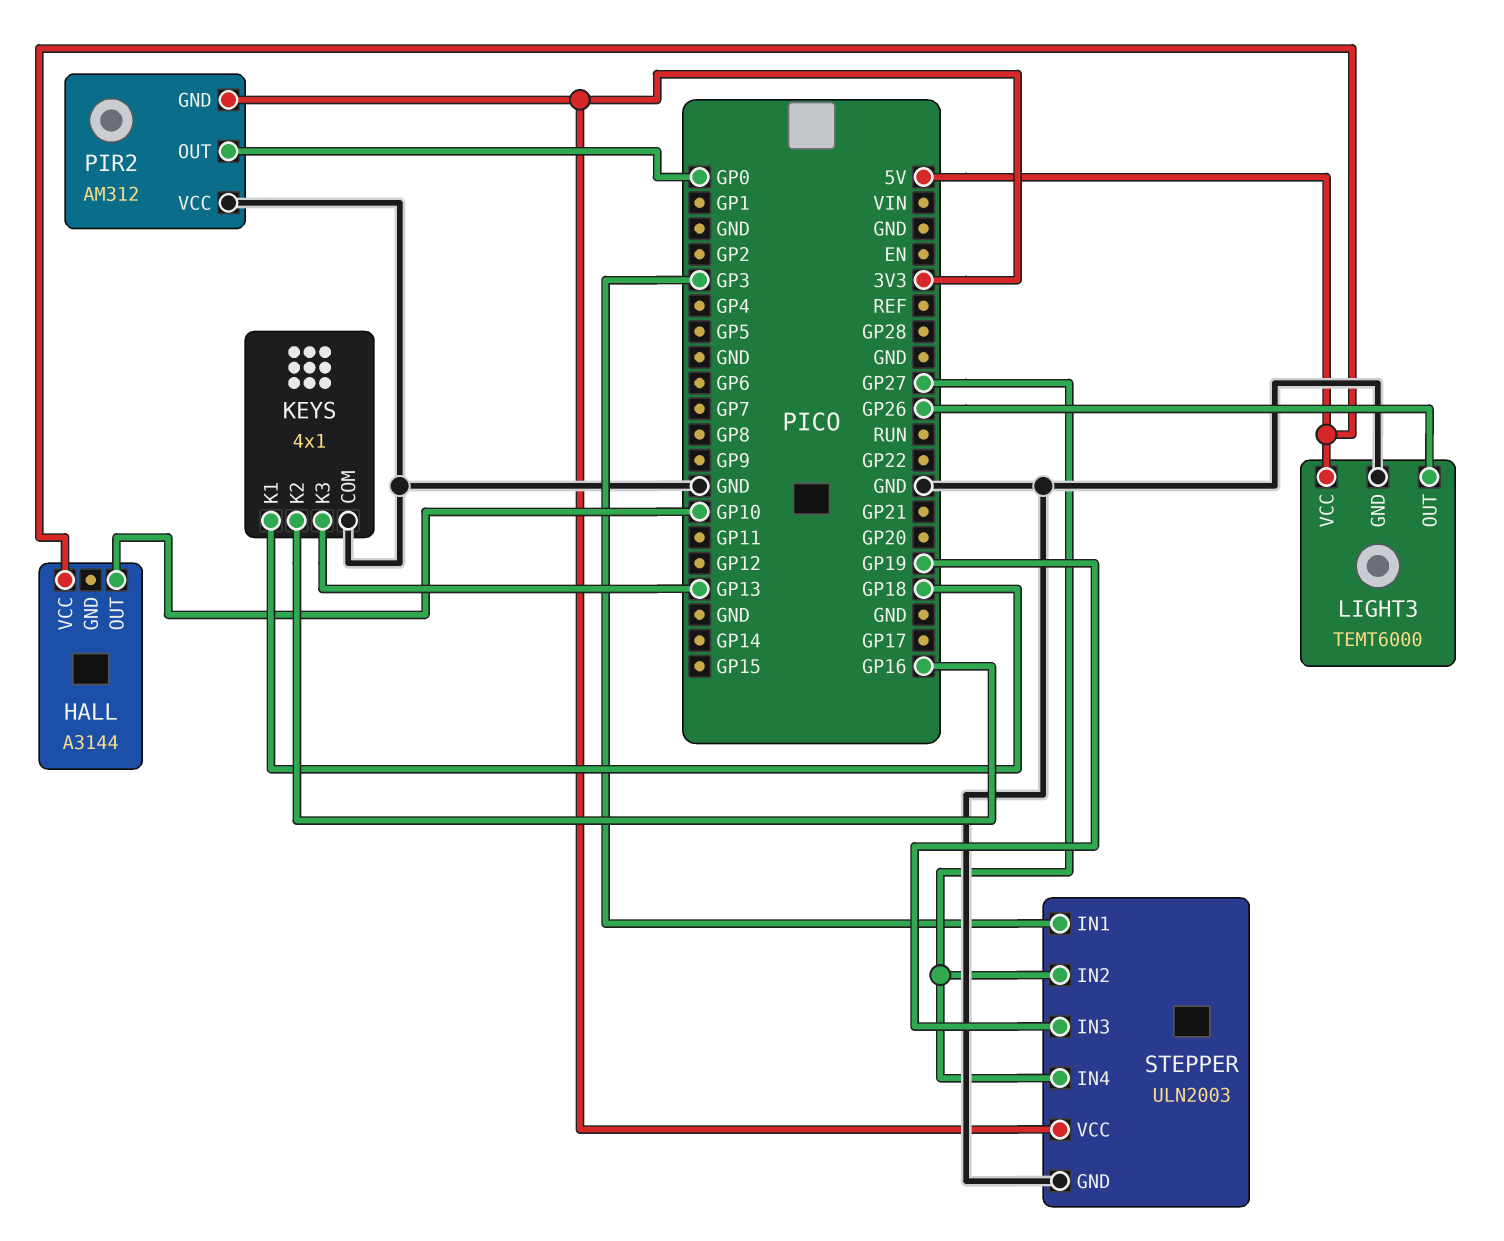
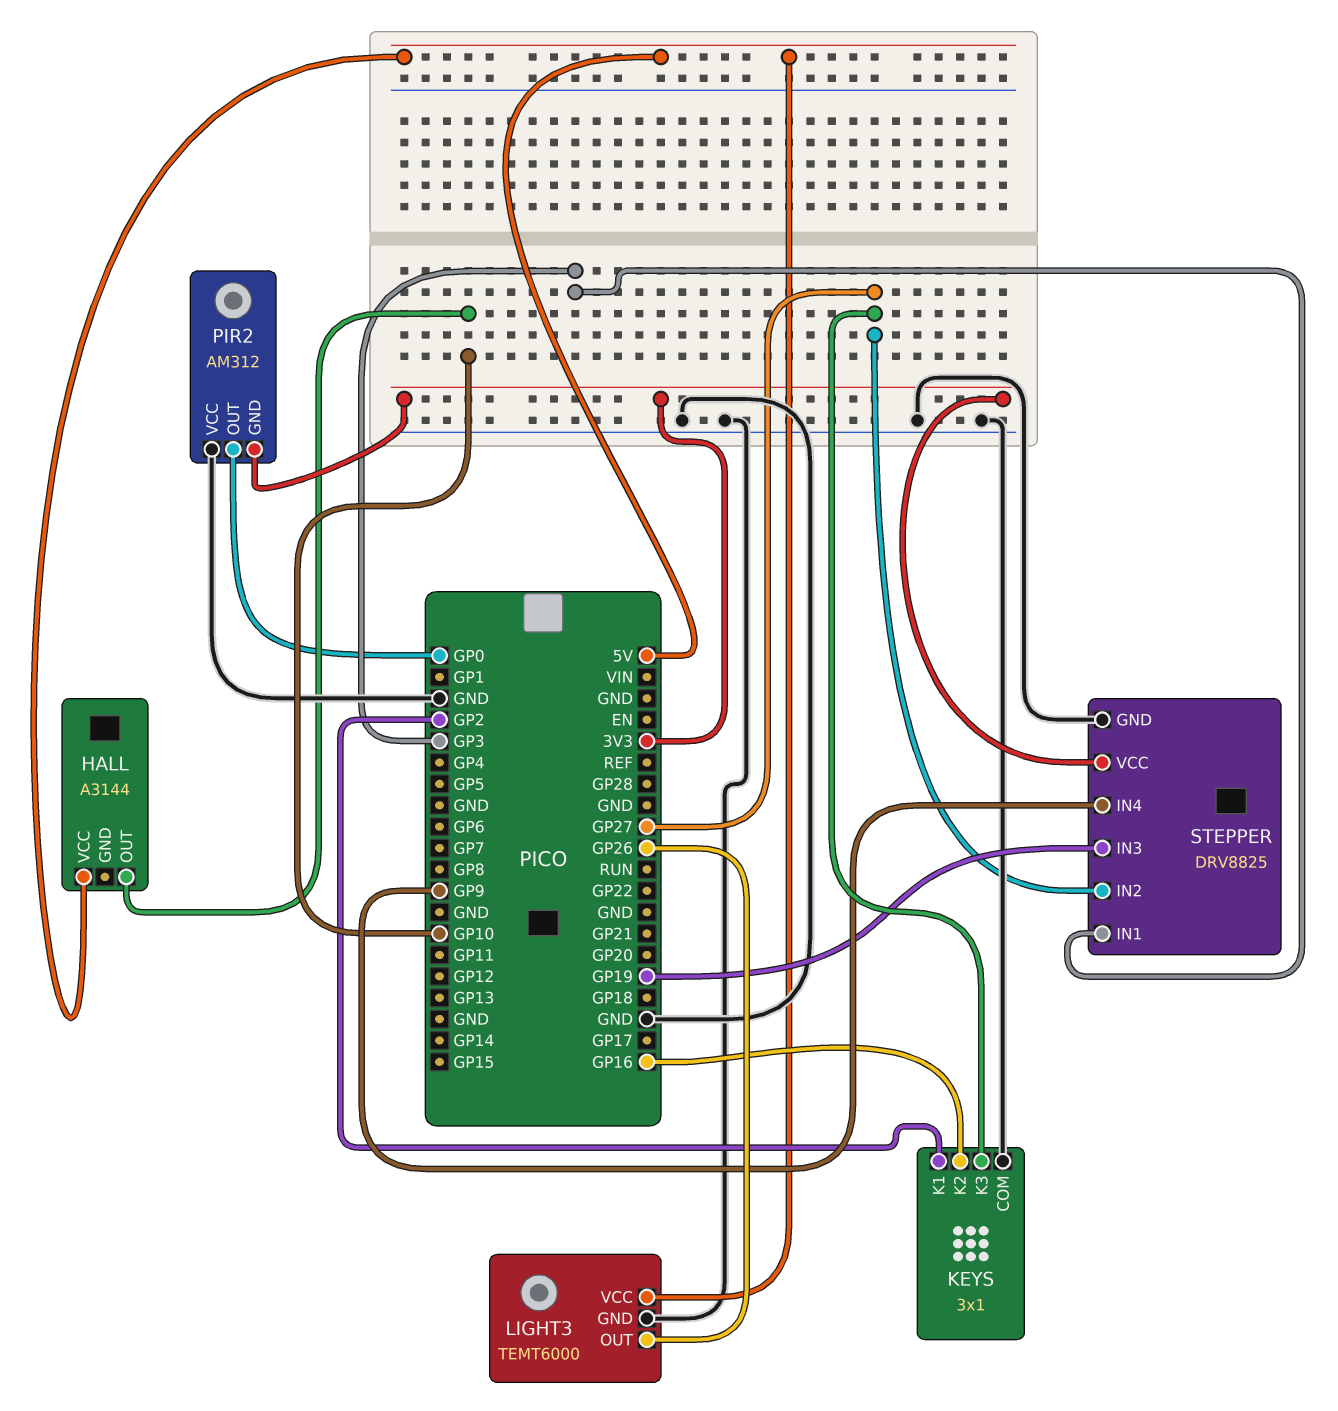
KEYS: 4x1 -> 3x1
KEYS pin K1: GP18 -> GP2
KEYS pin K3: GP13 -> GP27
STEPPER: ULN2003 -> DRV8825
STEPPER pin IN4: GP27 -> GP9

